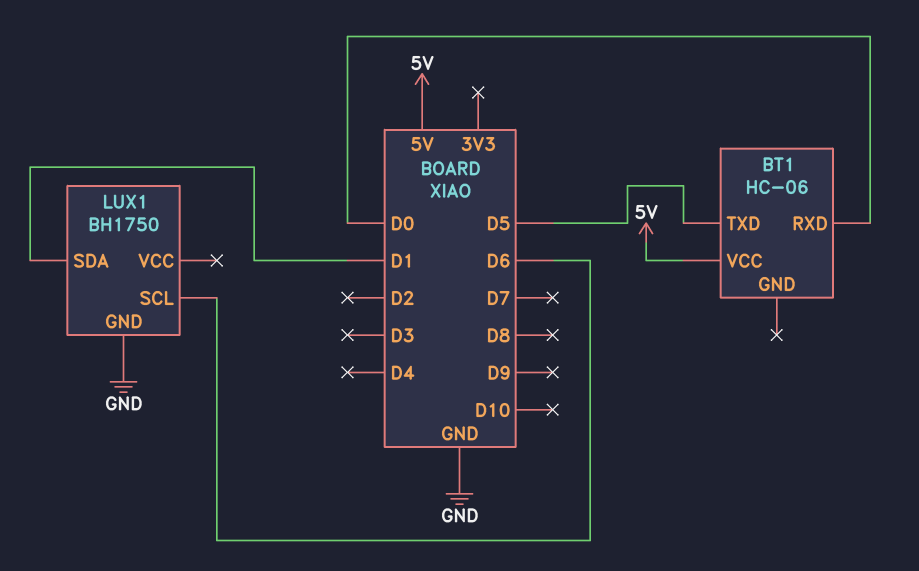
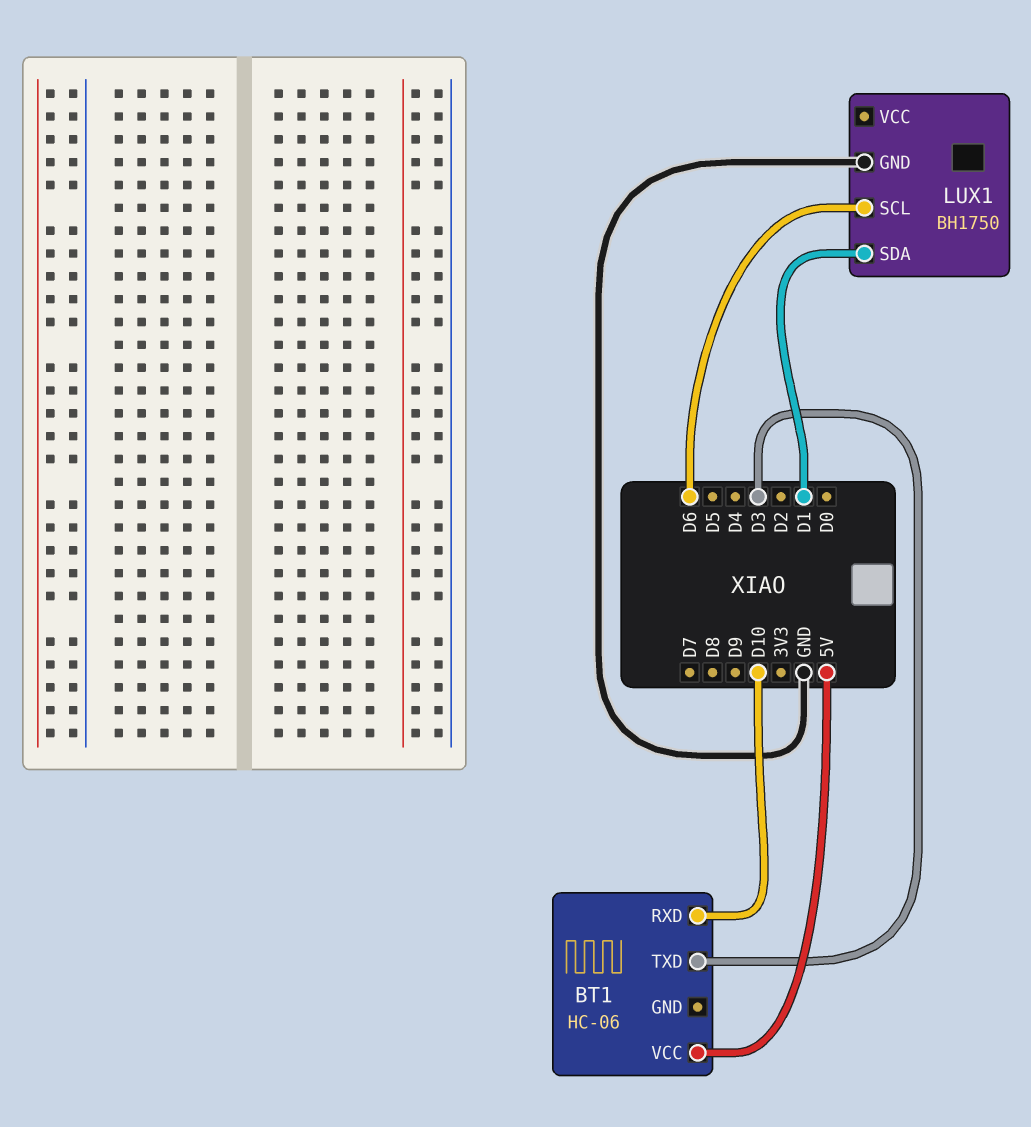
BT1 pin RXD: D0 -> D10
BT1 pin TXD: D5 -> D3

